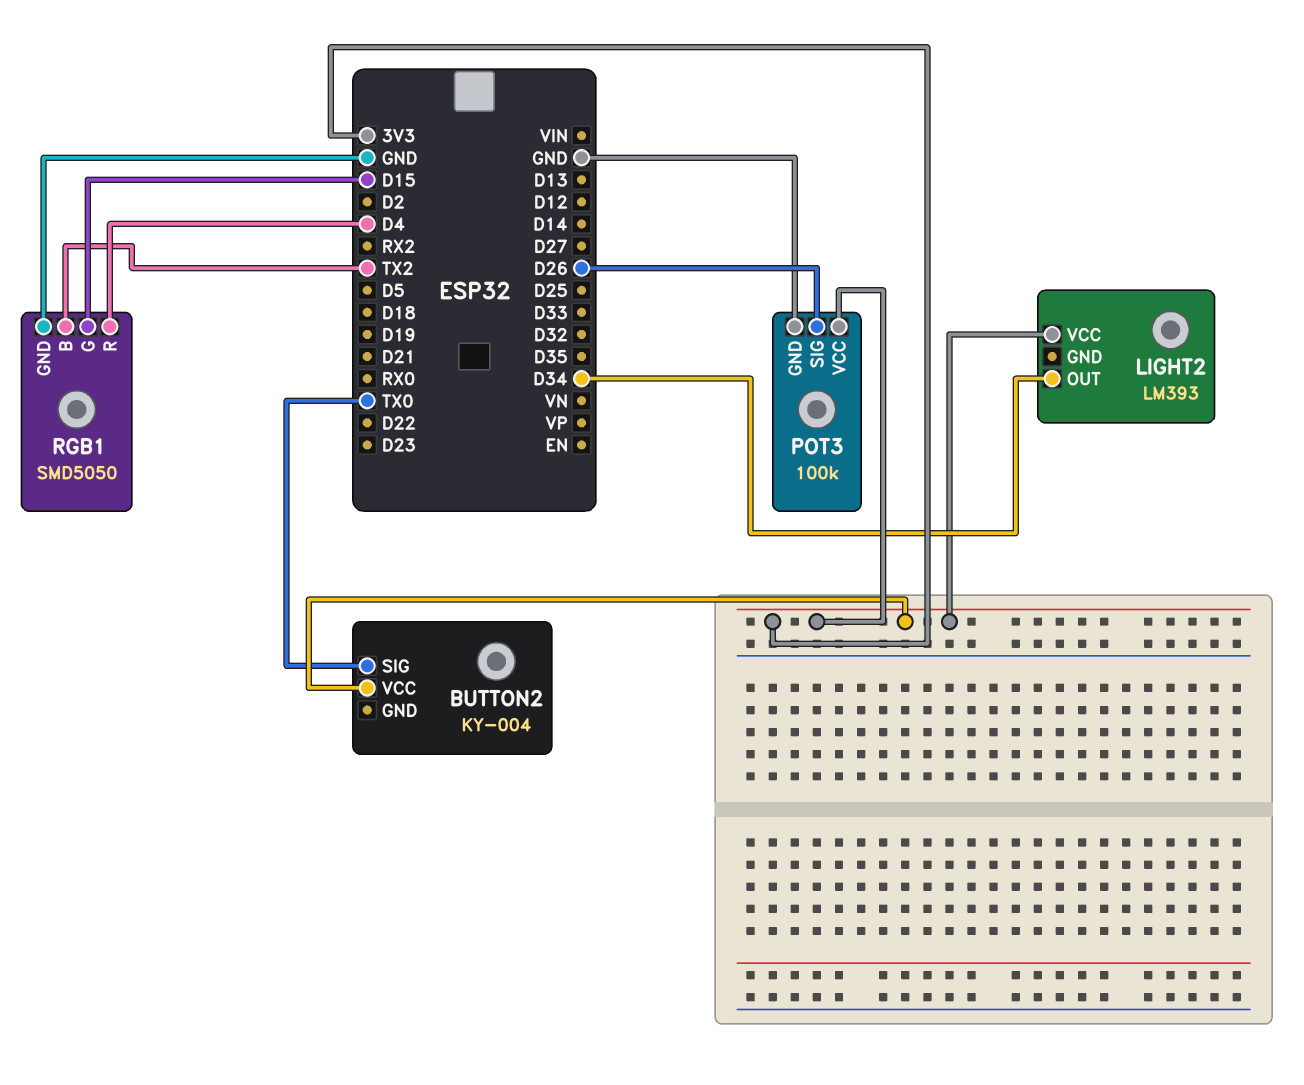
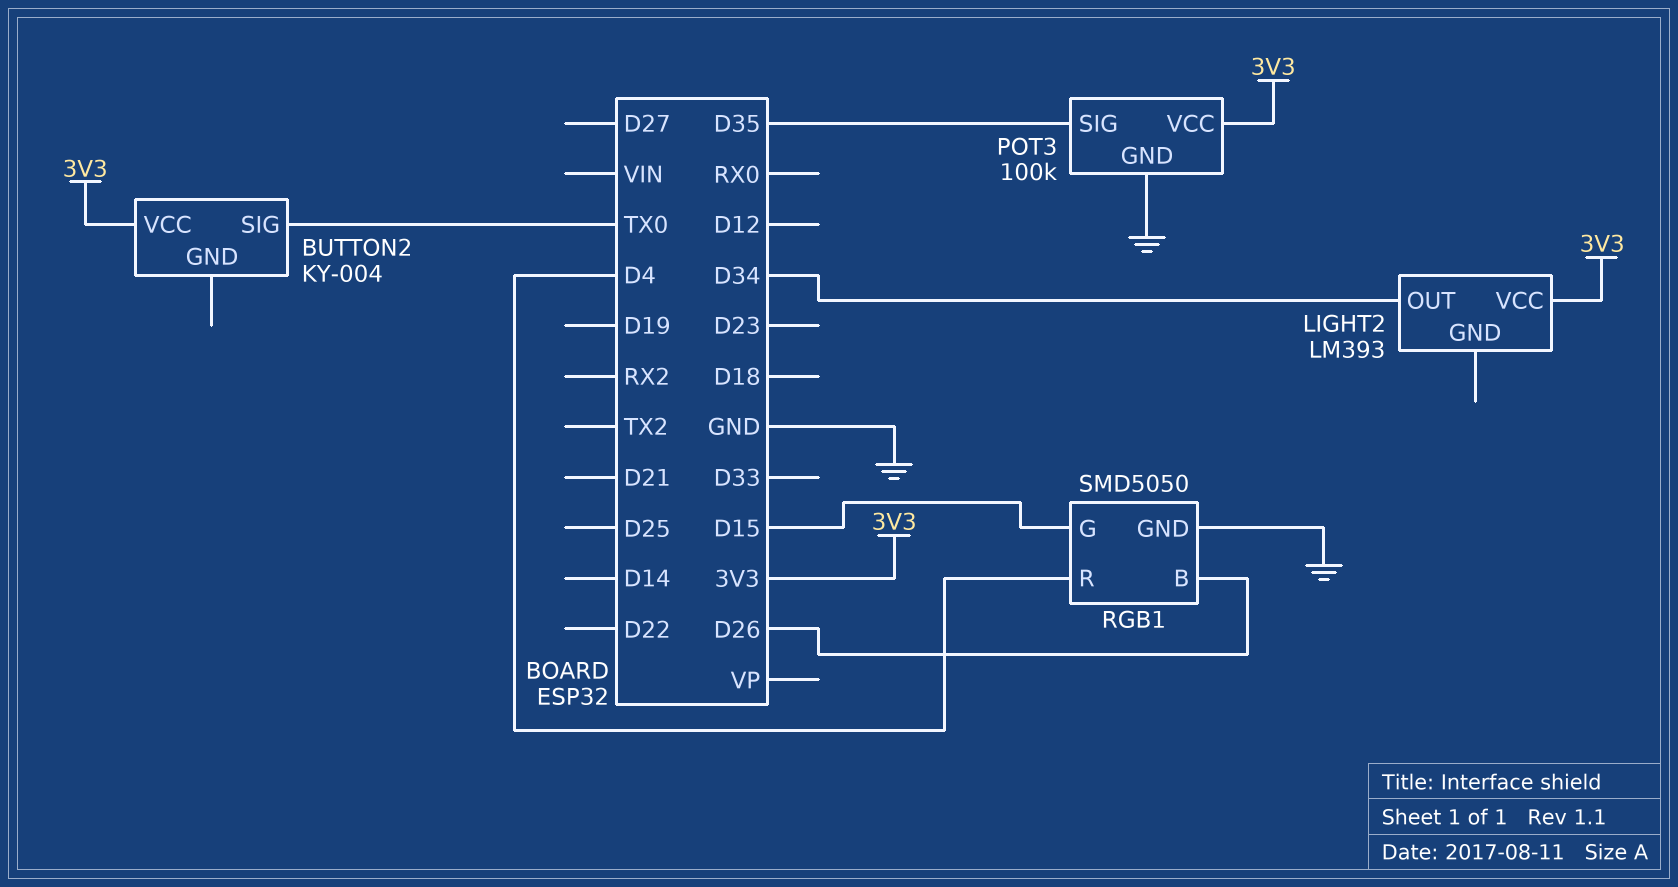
POT3 pin SIG: D26 -> D35
RGB1 pin B: TX2 -> D26

